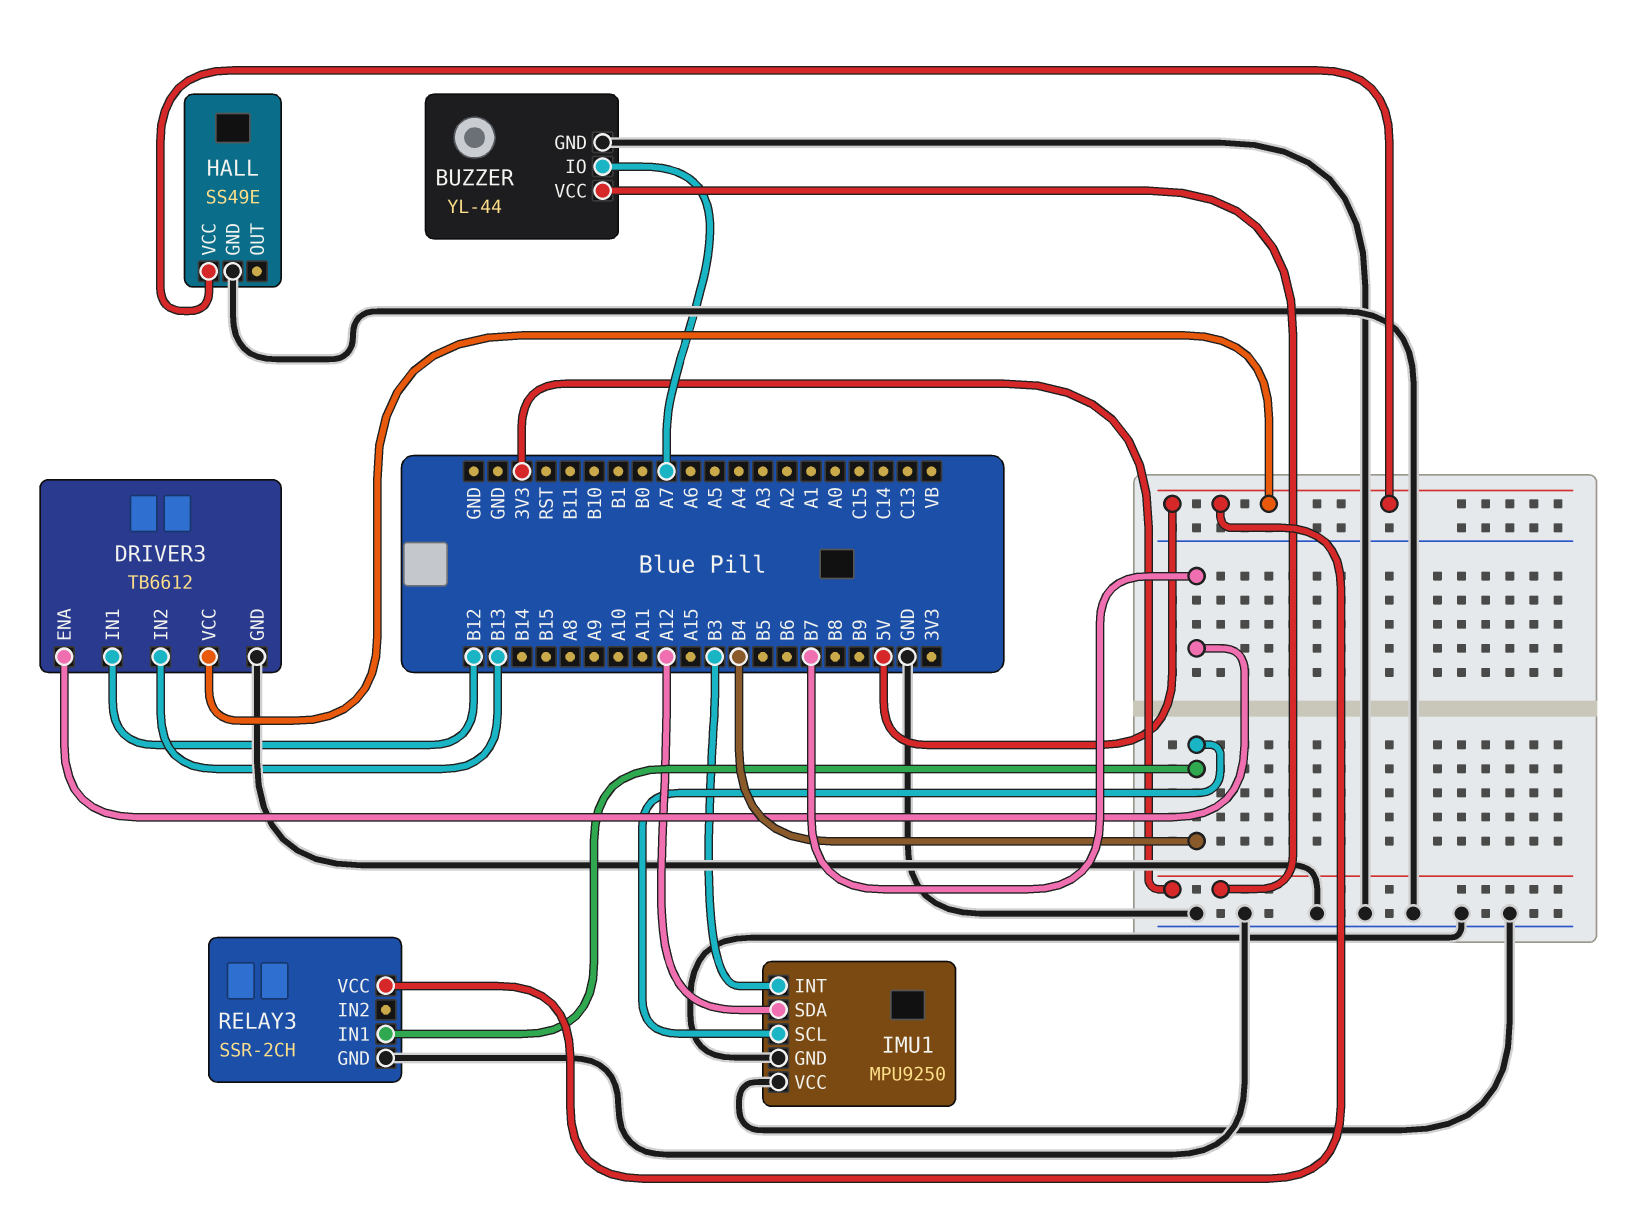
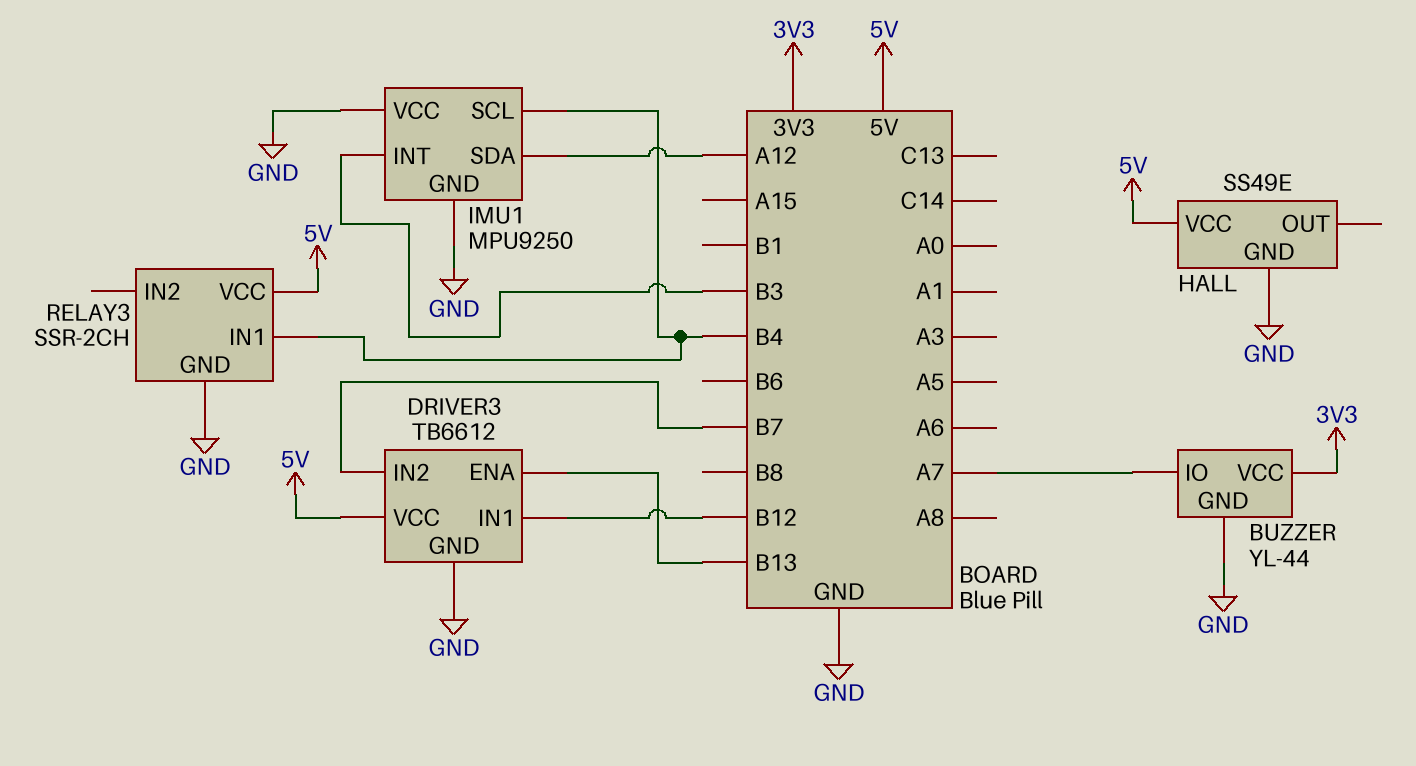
DRIVER3 pin ENA: B7 -> B13
DRIVER3 pin IN2: B13 -> B7

